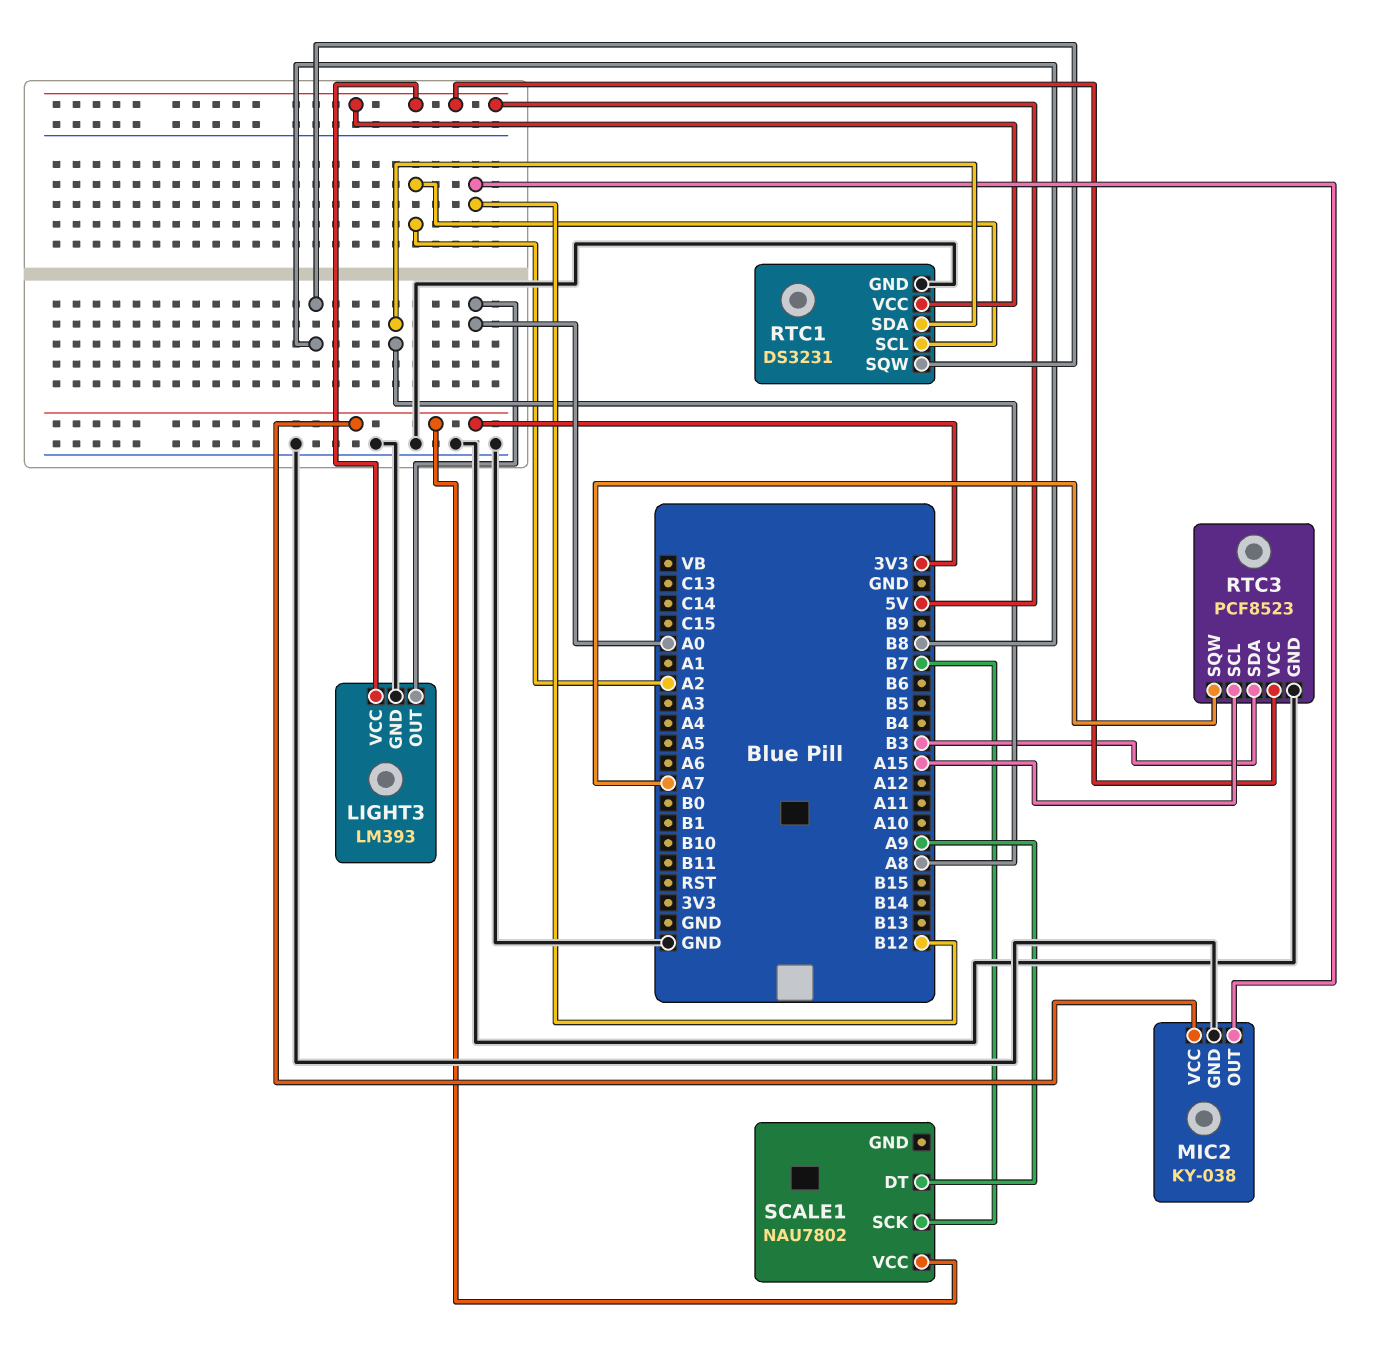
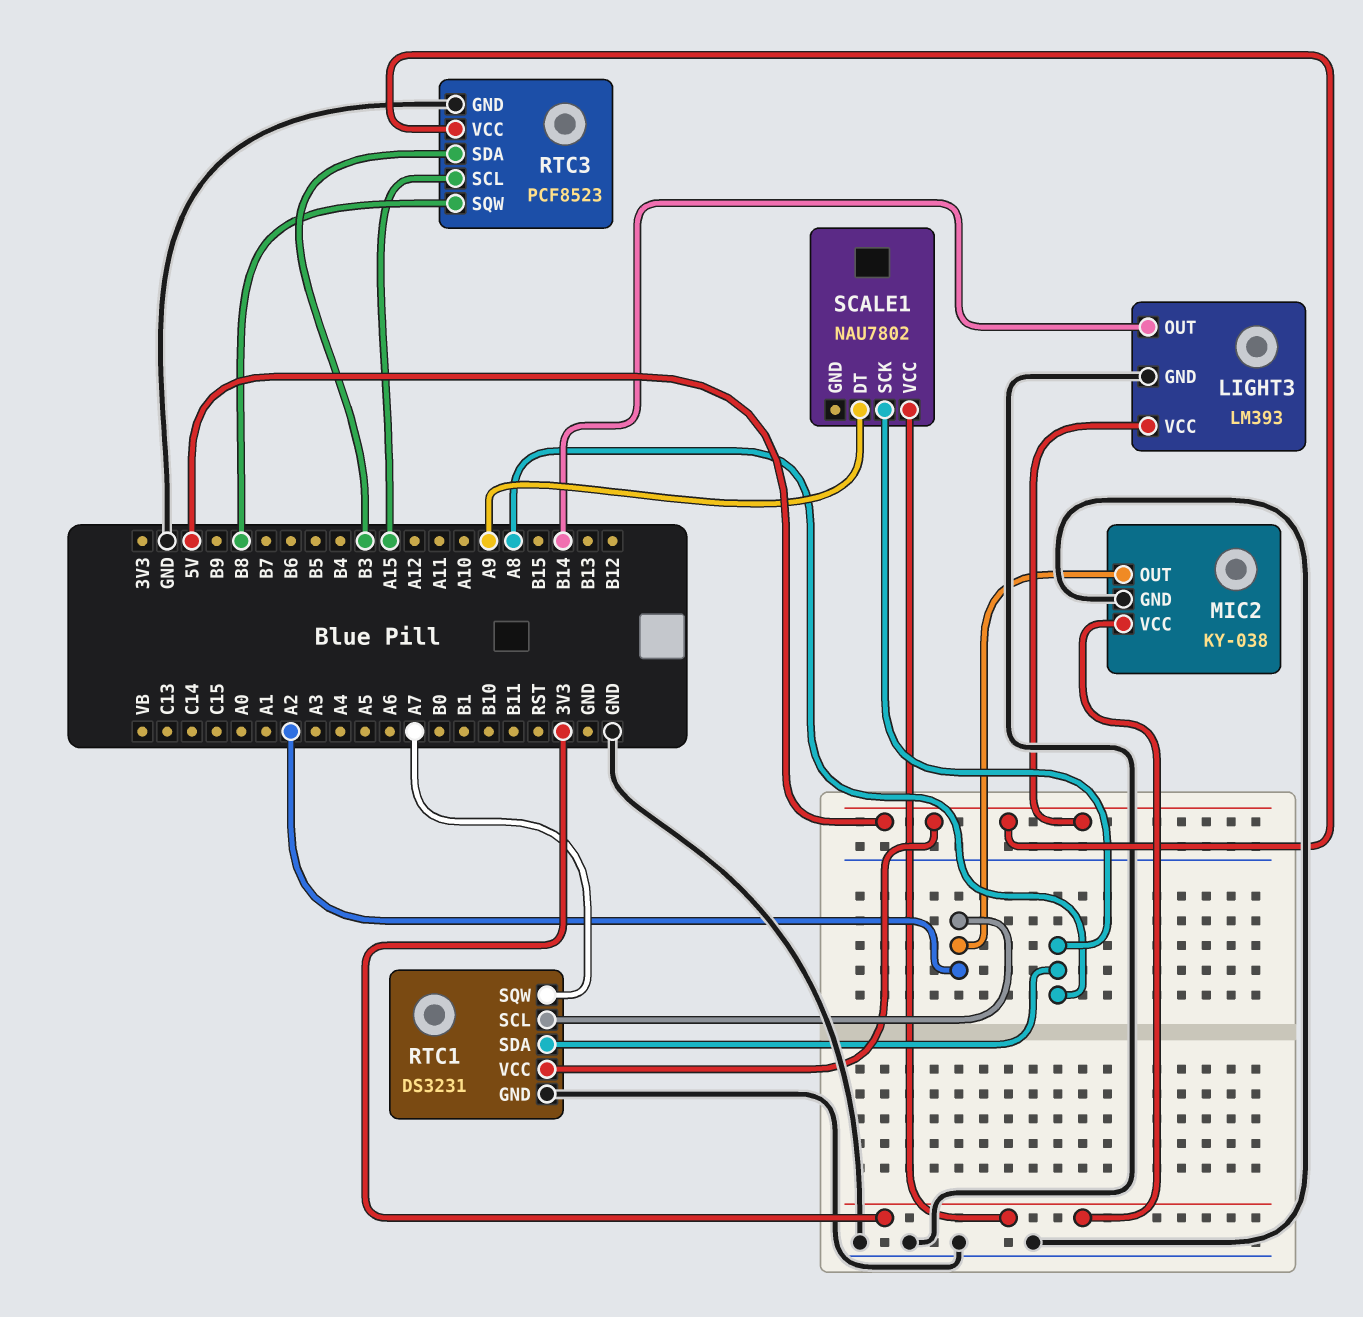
LIGHT3 pin OUT: A0 -> B14
MIC2 pin OUT: B12 -> A2
RTC1 pin SQW: B8 -> A7
RTC3 pin SQW: A7 -> B8
SCALE1 pin SCK: B7 -> A8

